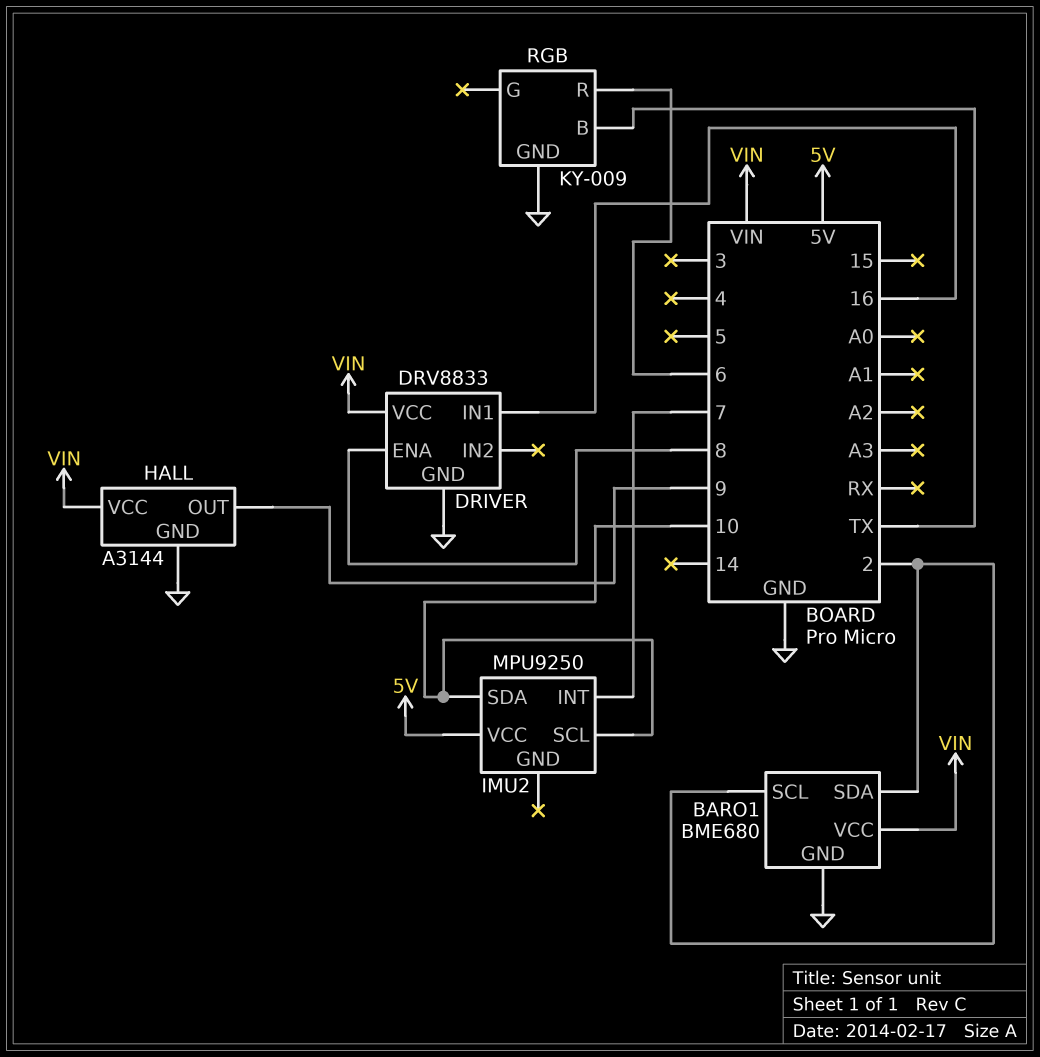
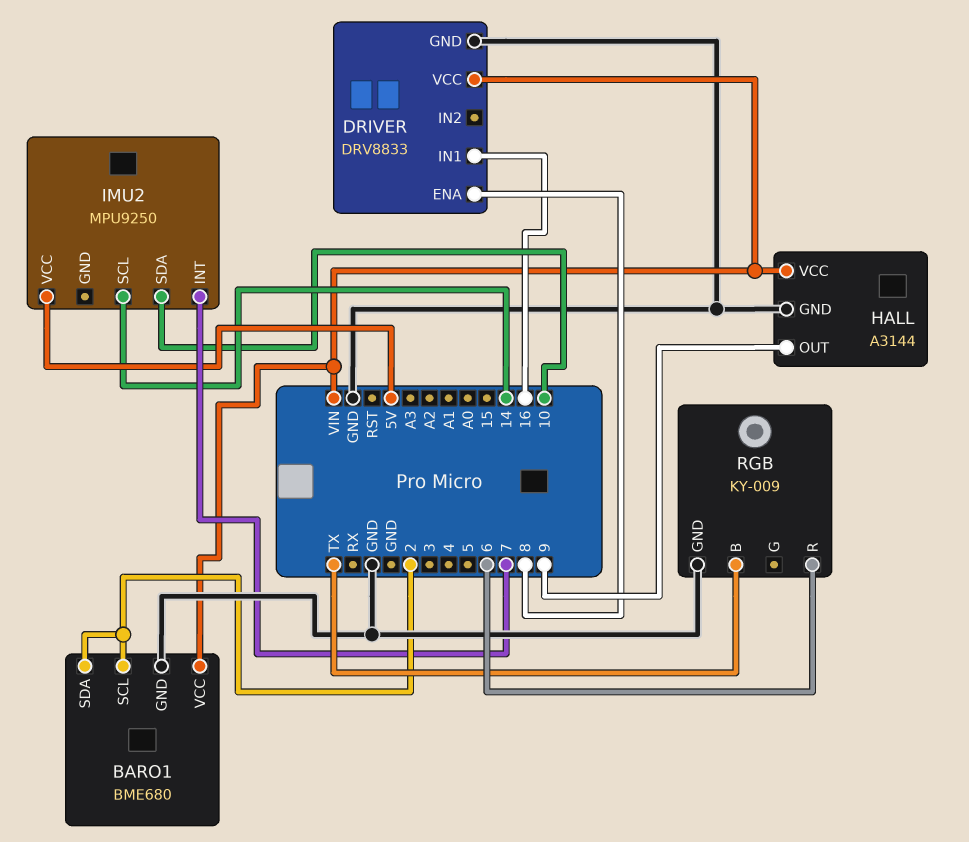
IMU2 pin SCL: 10 -> 14

